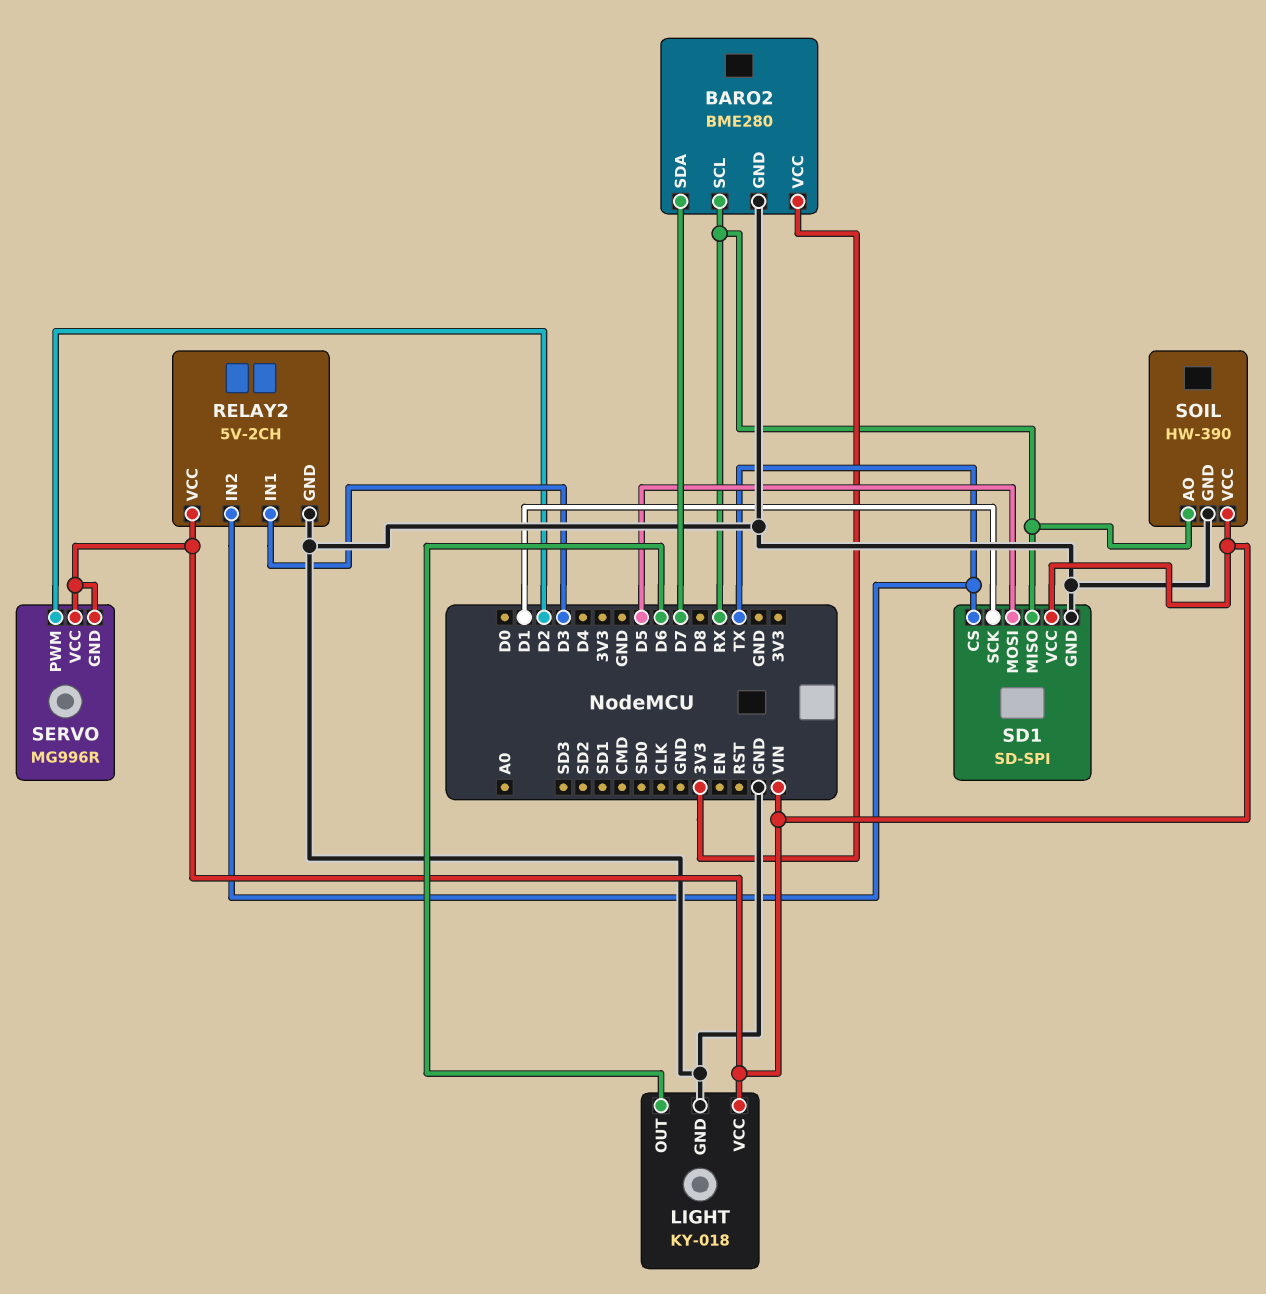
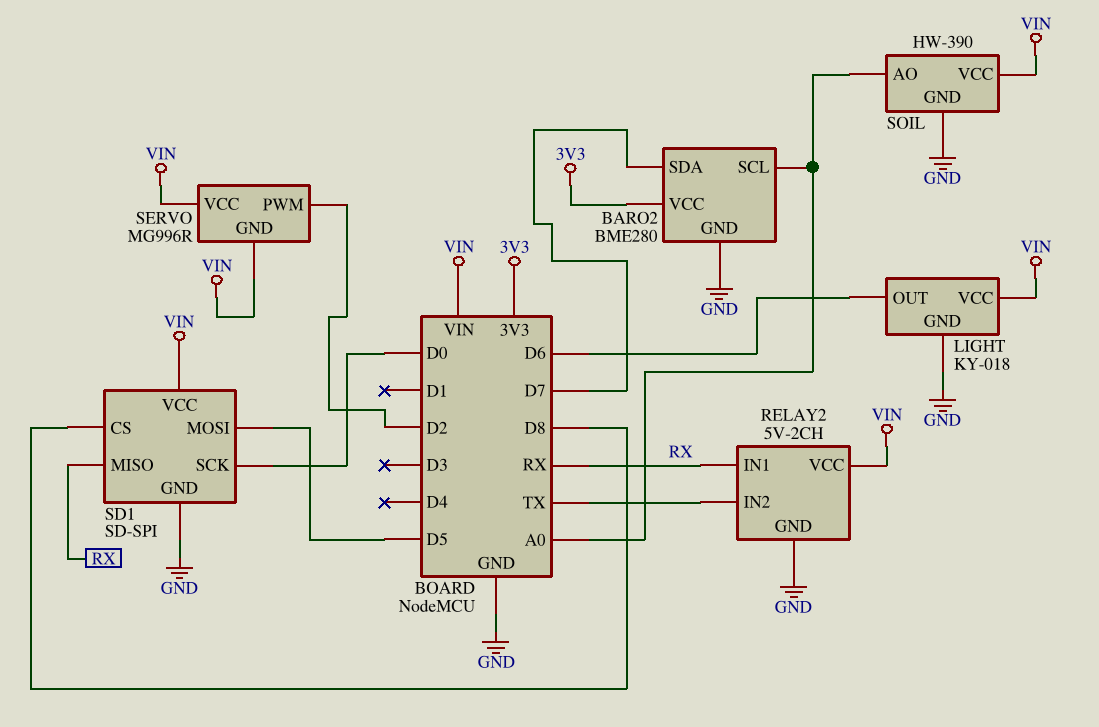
BARO2 pin SCL: RX -> A0
RELAY2 pin IN1: D3 -> RX
SD1 pin CS: TX -> D8
SD1 pin SCK: D1 -> D0
SOIL pin AO: RX -> A0

